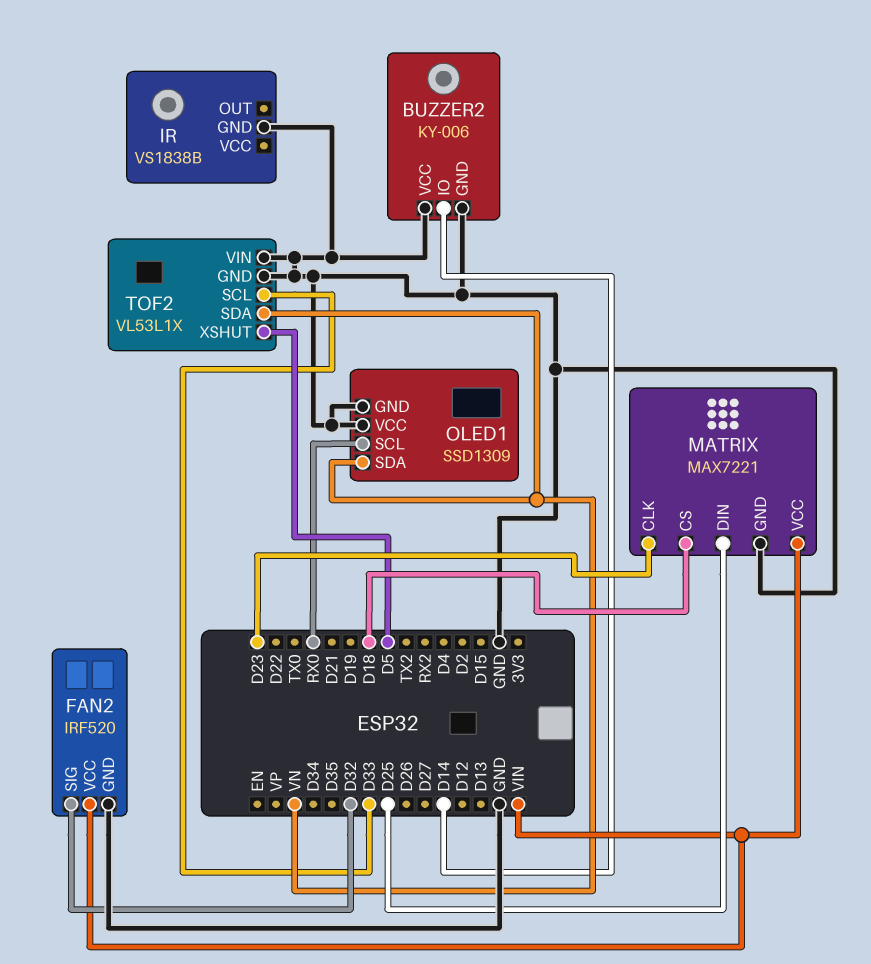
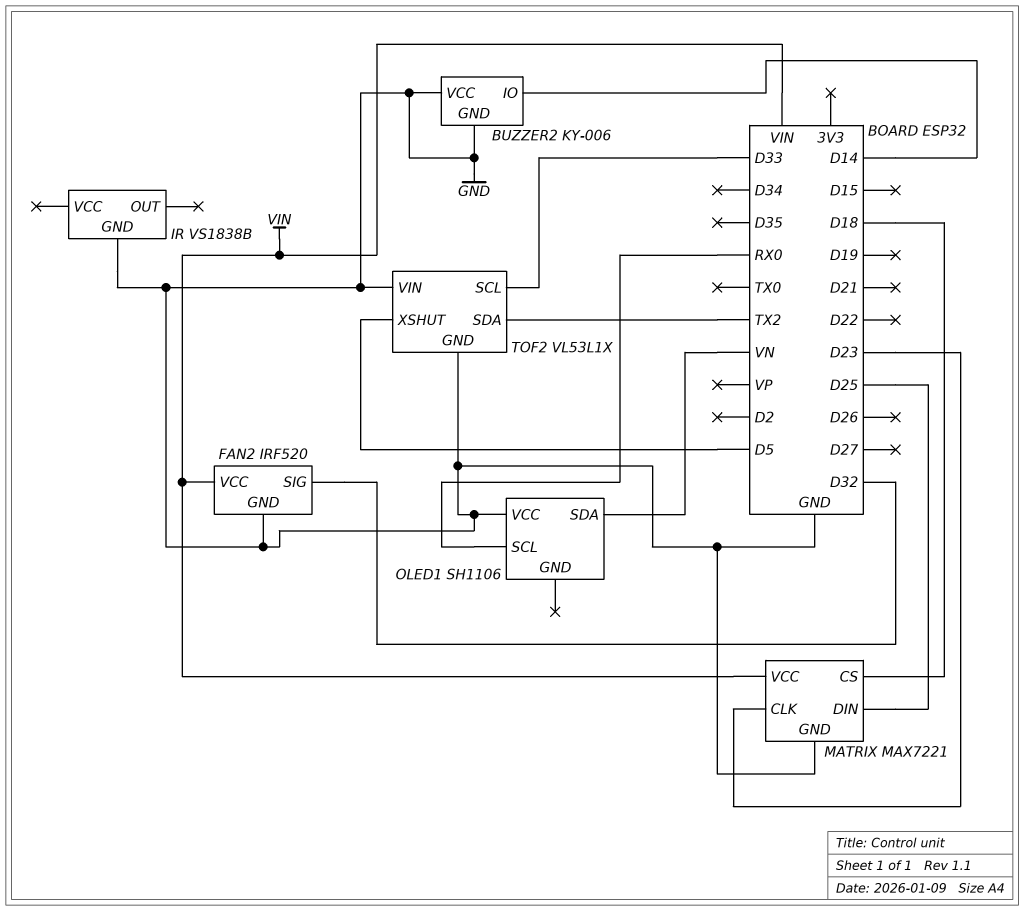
OLED1: SSD1309 -> SH1106
OLED1 pin GND: GND -> none
TOF2 pin SDA: VN -> TX2

